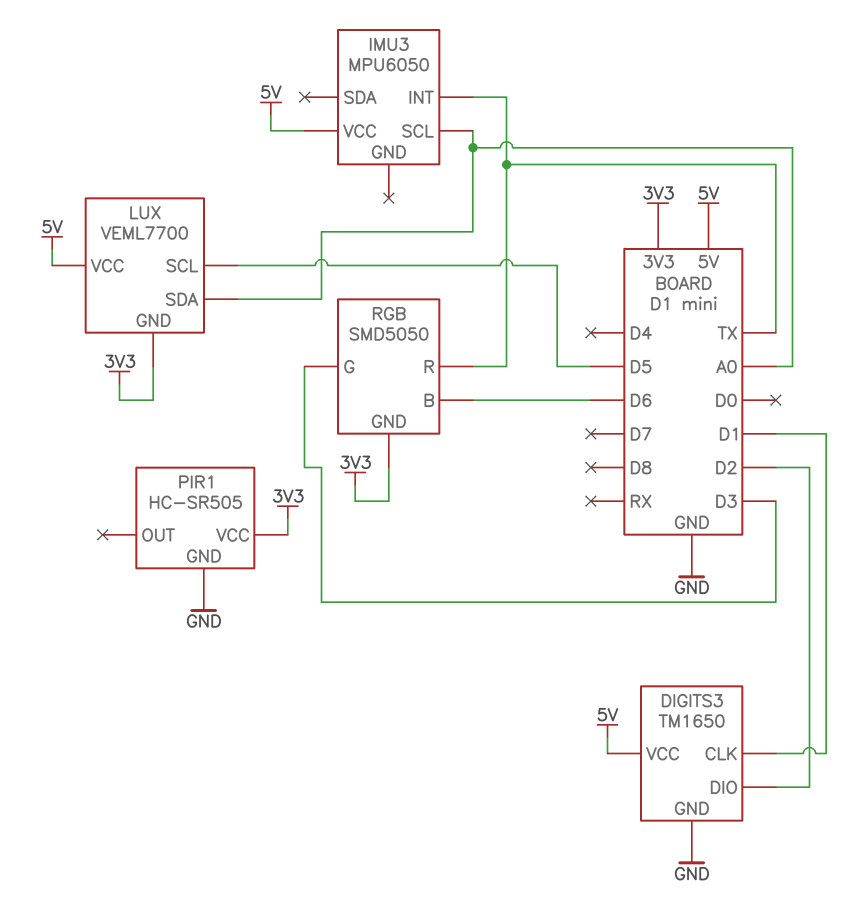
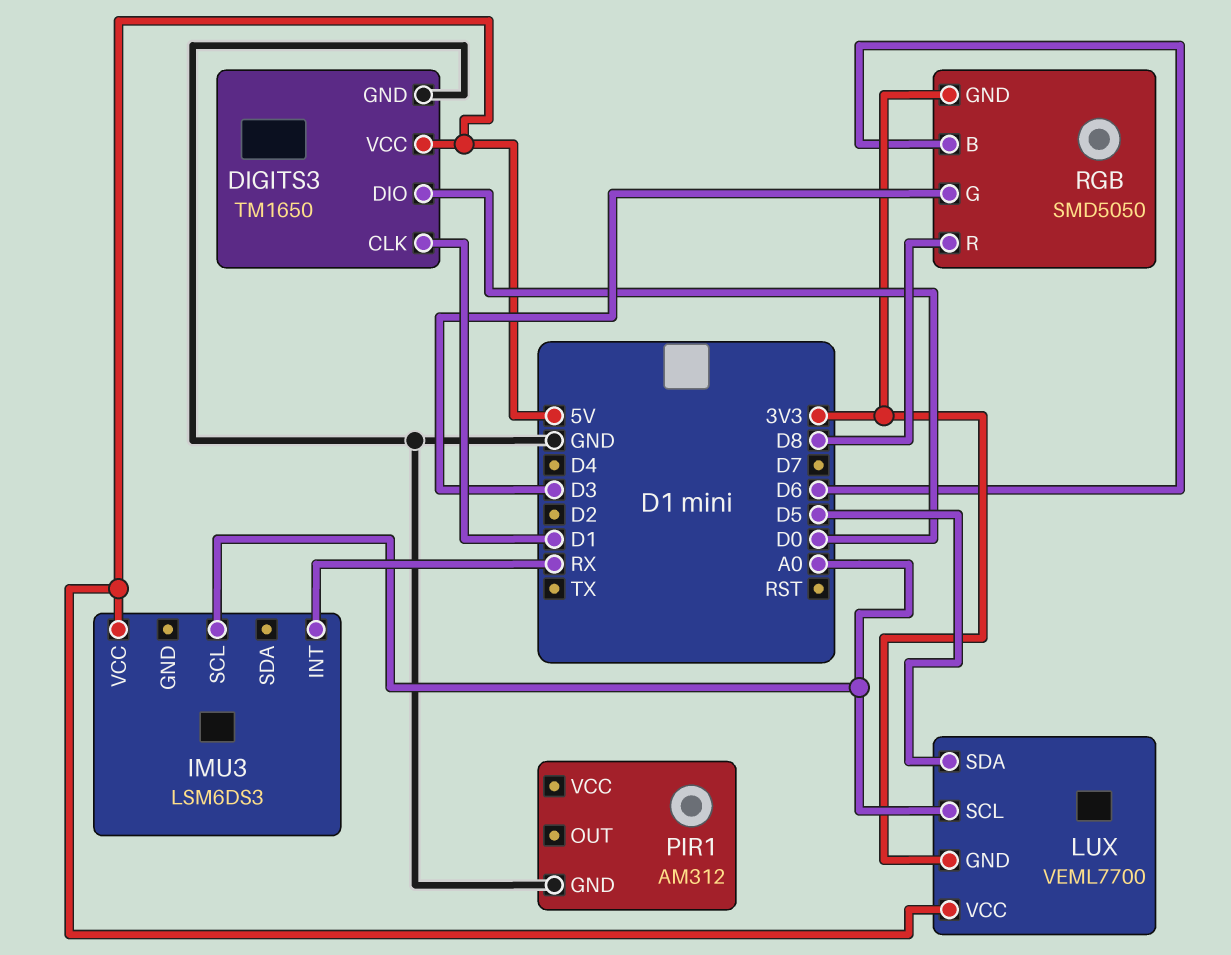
DIGITS3 pin DIO: D2 -> D0
IMU3: MPU6050 -> LSM6DS3
IMU3 pin INT: TX -> RX
LUX pin SCL: D5 -> A0
LUX pin SDA: A0 -> D5
PIR1: HC-SR505 -> AM312
PIR1 pin VCC: 3V3 -> none
RGB pin R: TX -> D8

